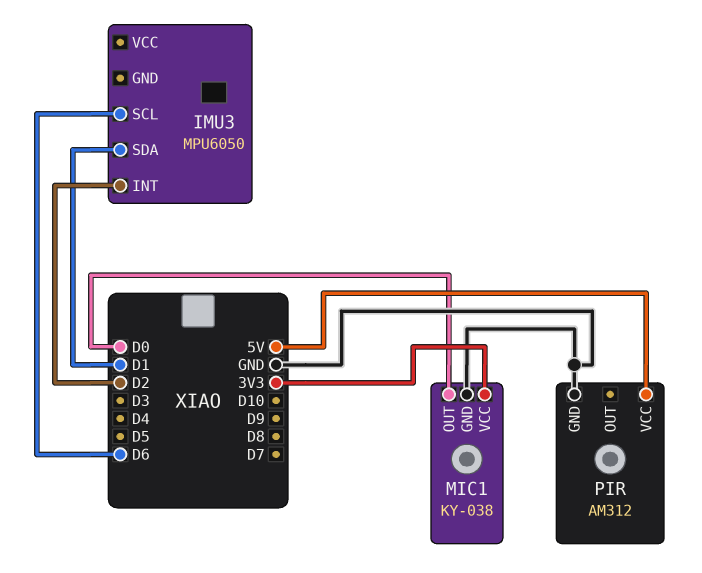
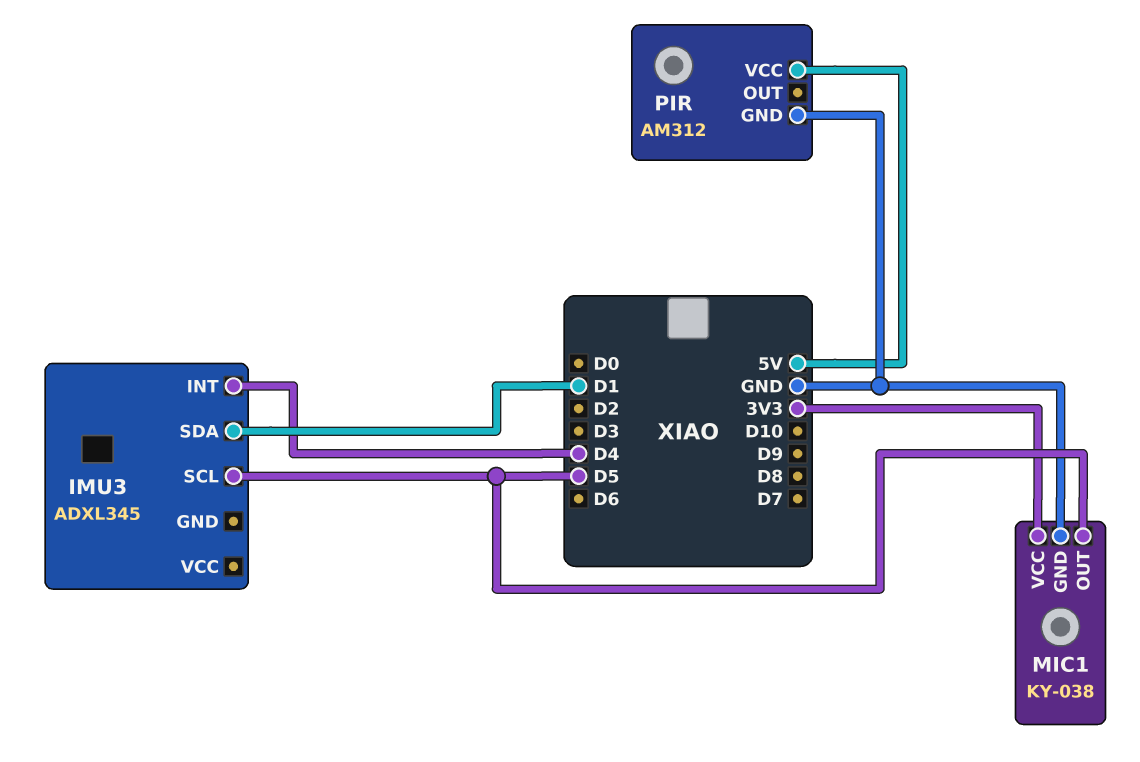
IMU3: MPU6050 -> ADXL345
IMU3 pin INT: D2 -> D4
IMU3 pin SCL: D6 -> D5
MIC1 pin OUT: D0 -> D5

